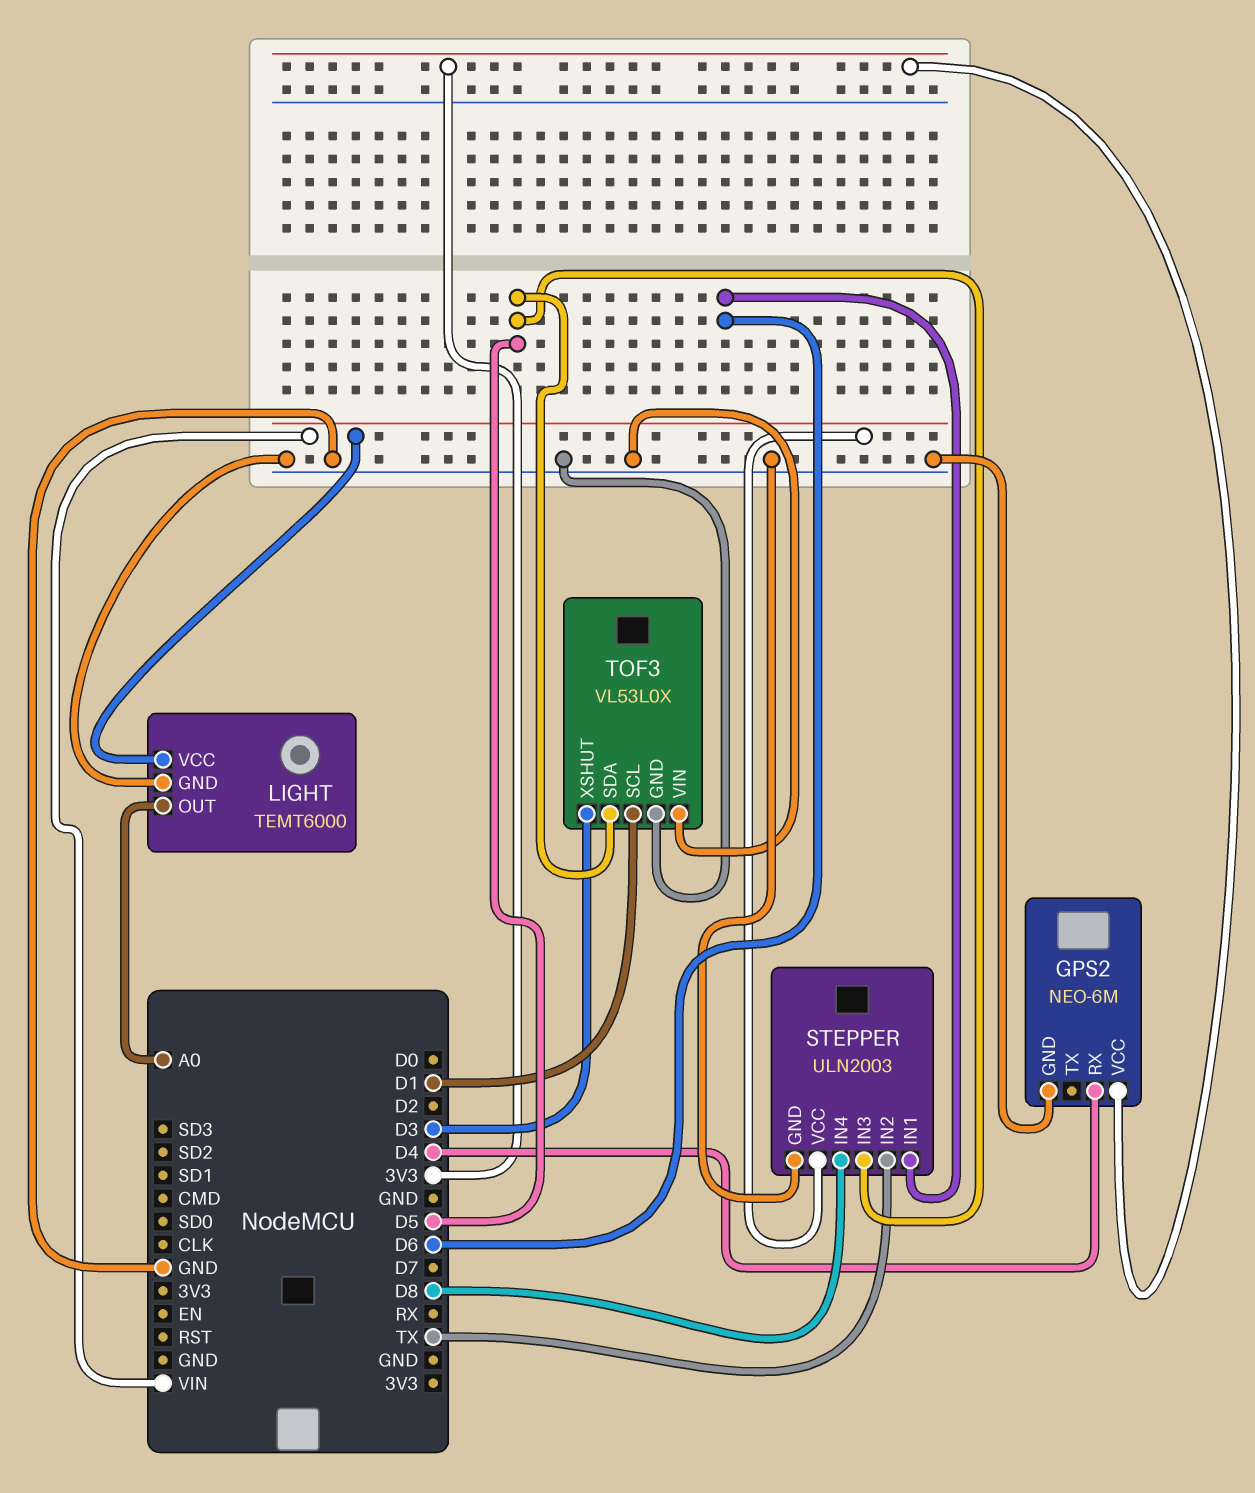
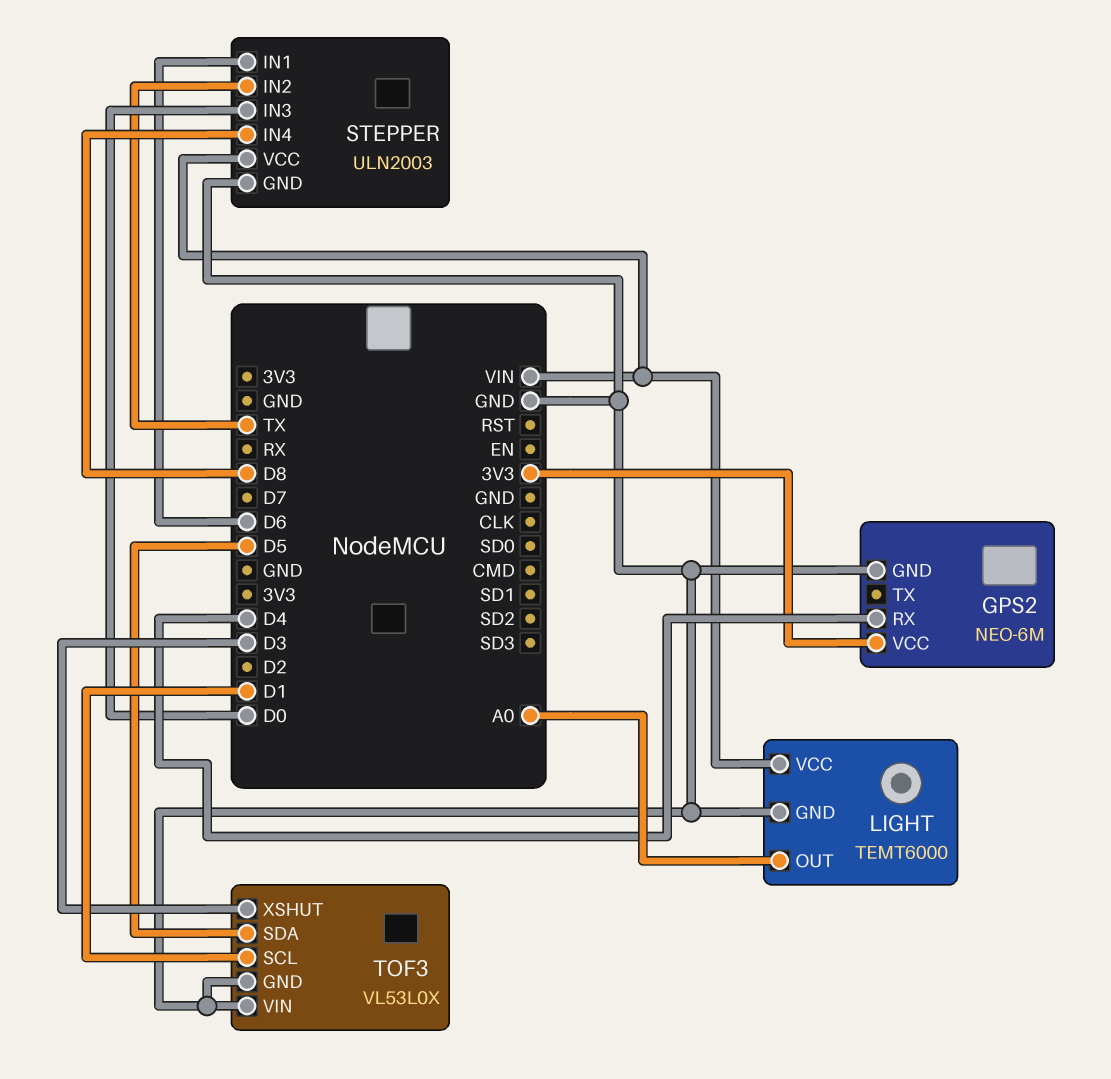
STEPPER pin IN3: D5 -> D0

